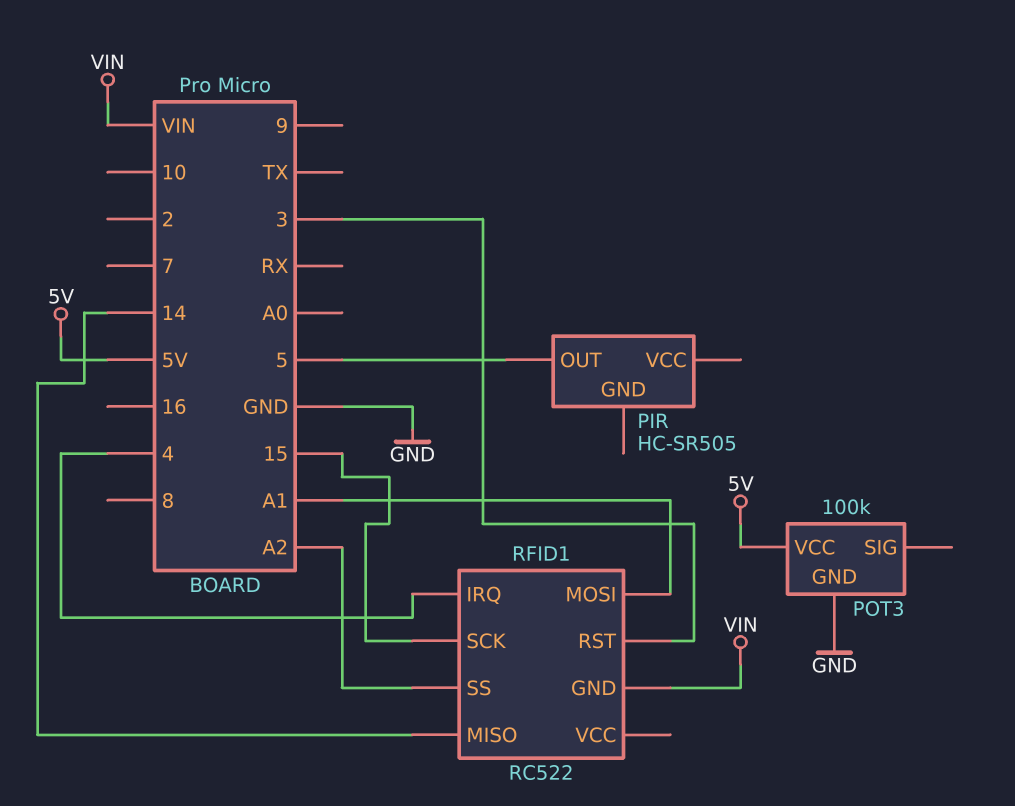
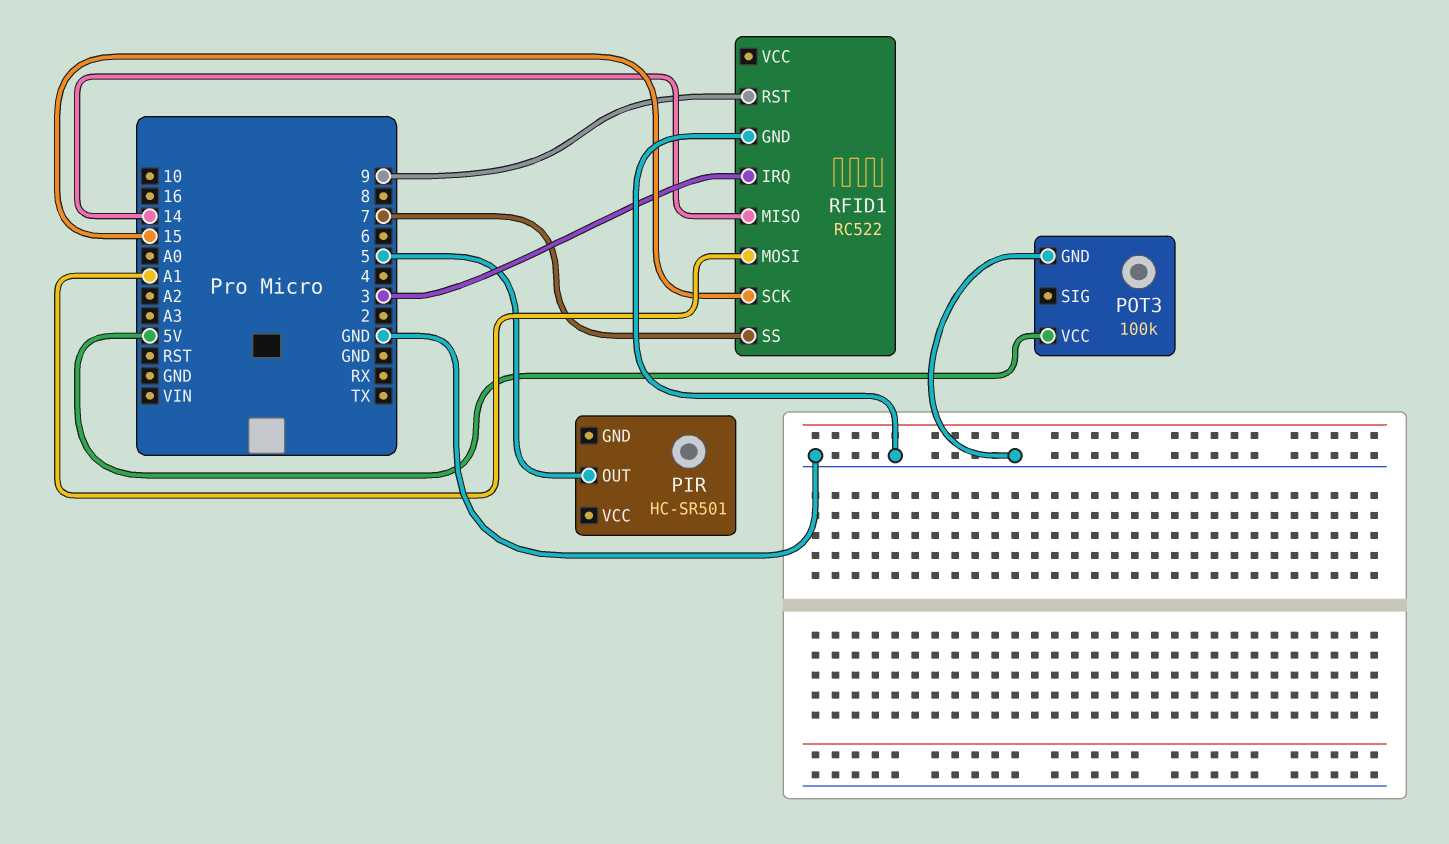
PIR: HC-SR505 -> HC-SR501
RFID1 pin GND: VIN -> GND
RFID1 pin IRQ: 4 -> 3
RFID1 pin RST: 3 -> 9
RFID1 pin SS: A2 -> 7

